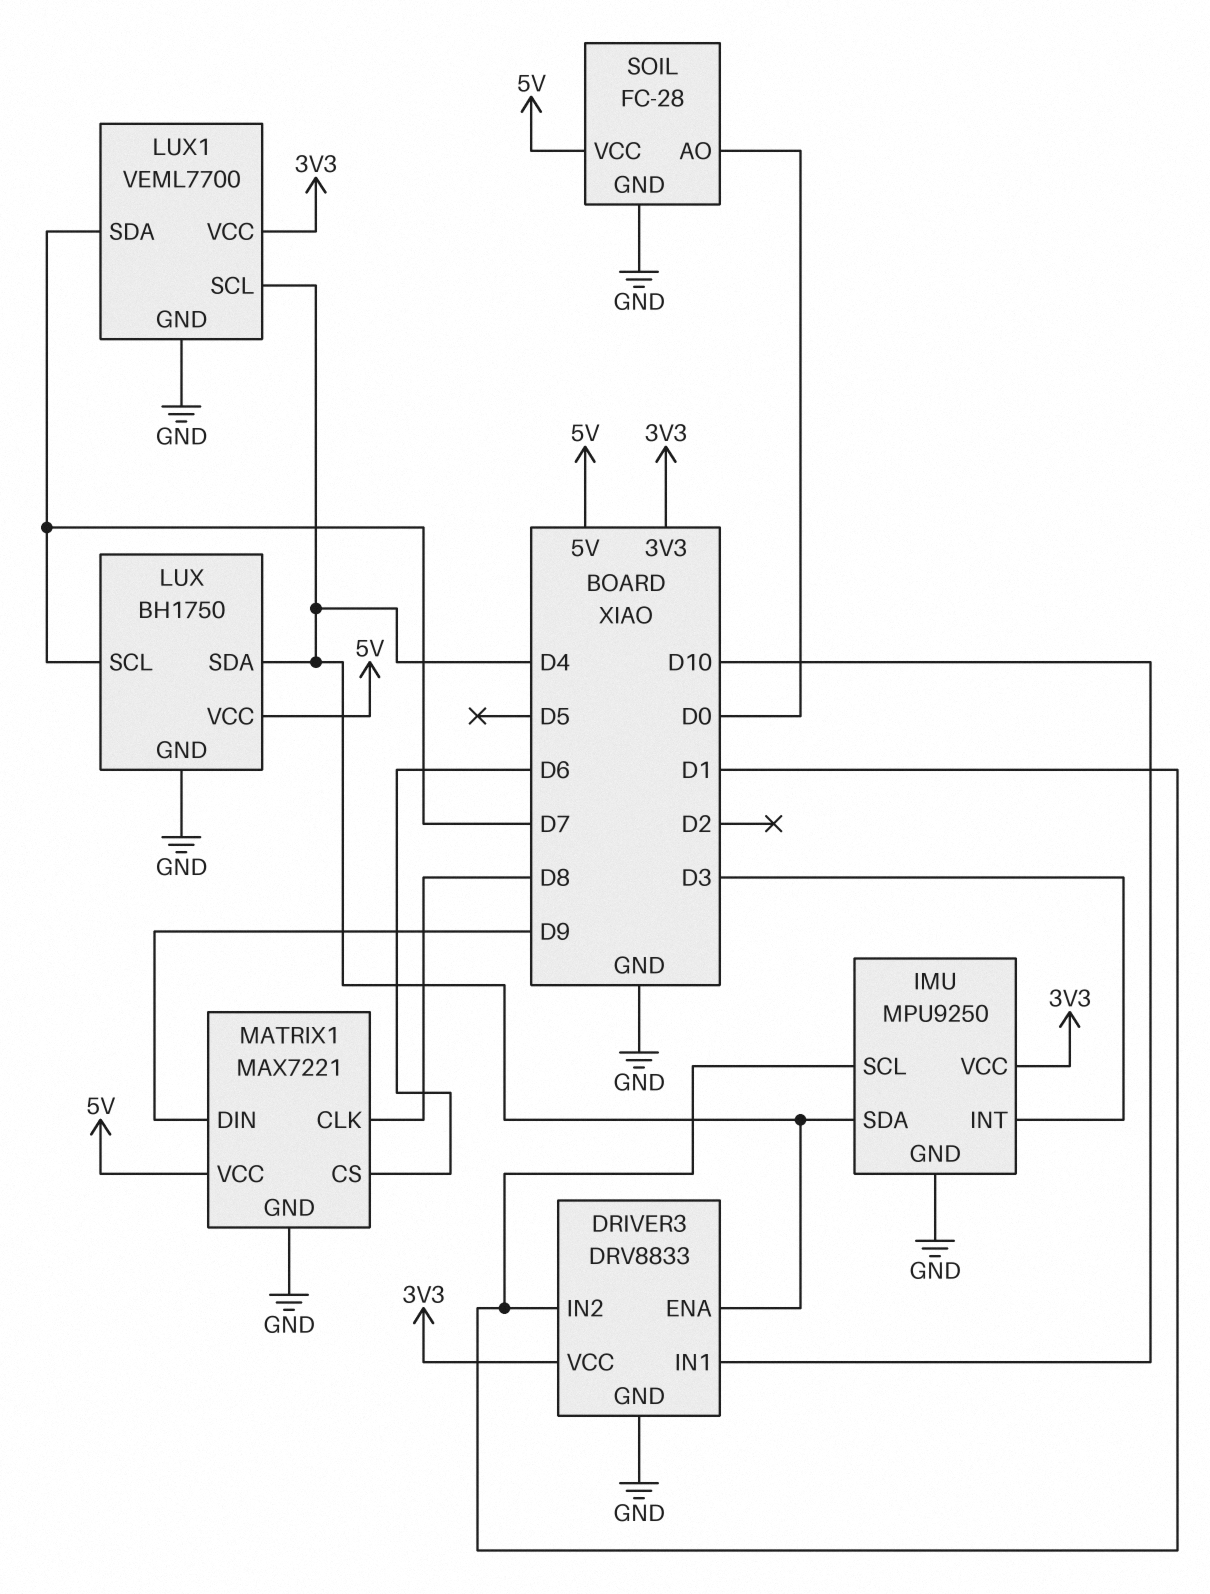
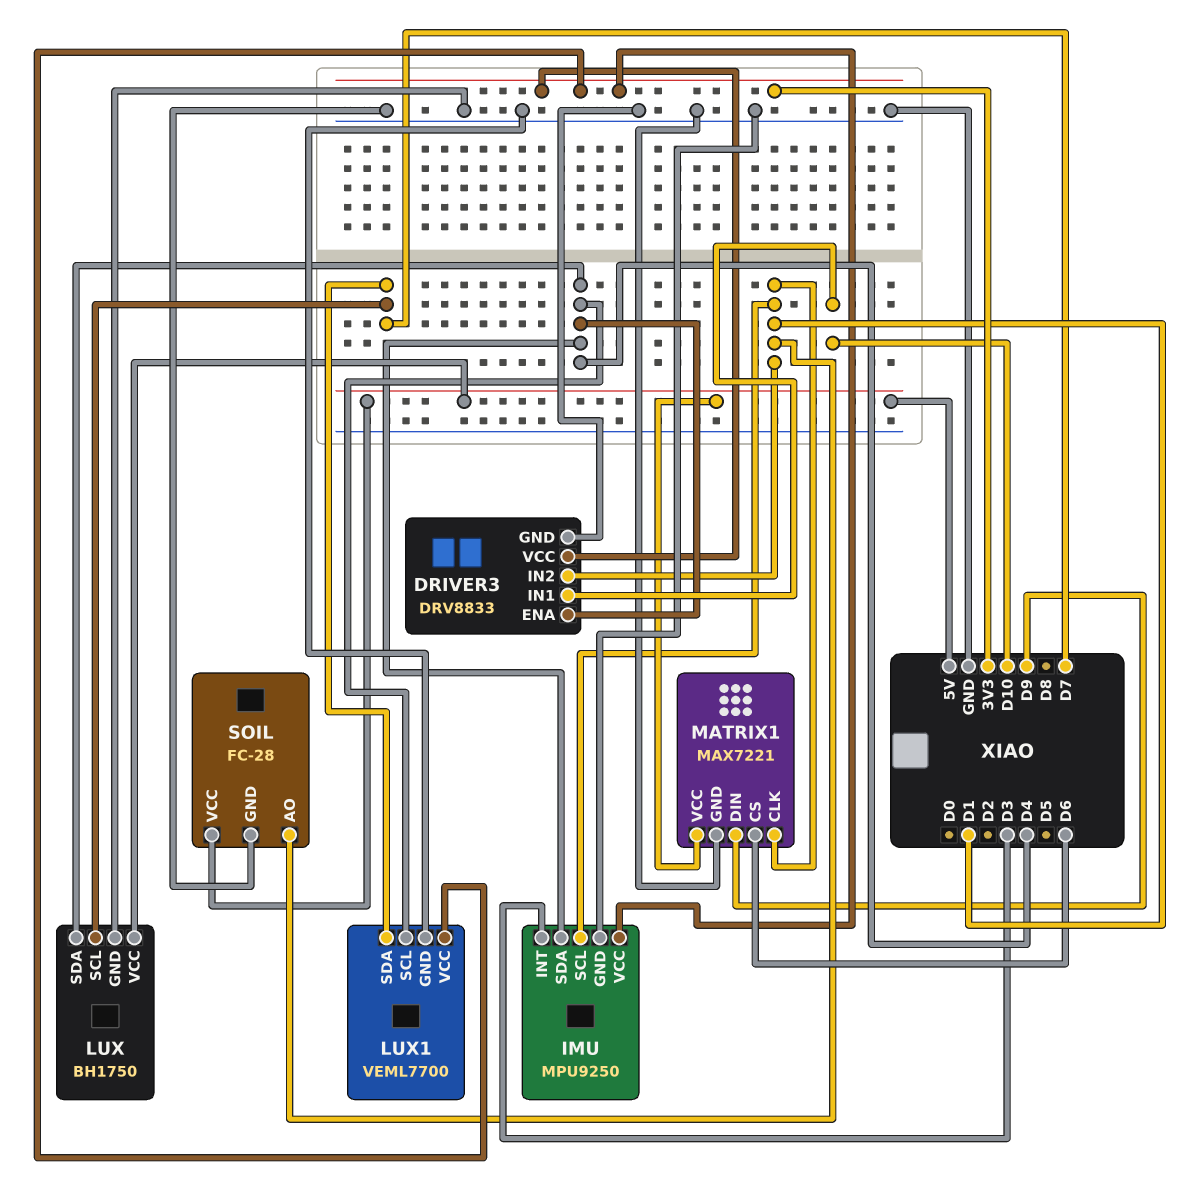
MATRIX1 pin CLK: D8 -> D1
SOIL pin AO: D0 -> D1

